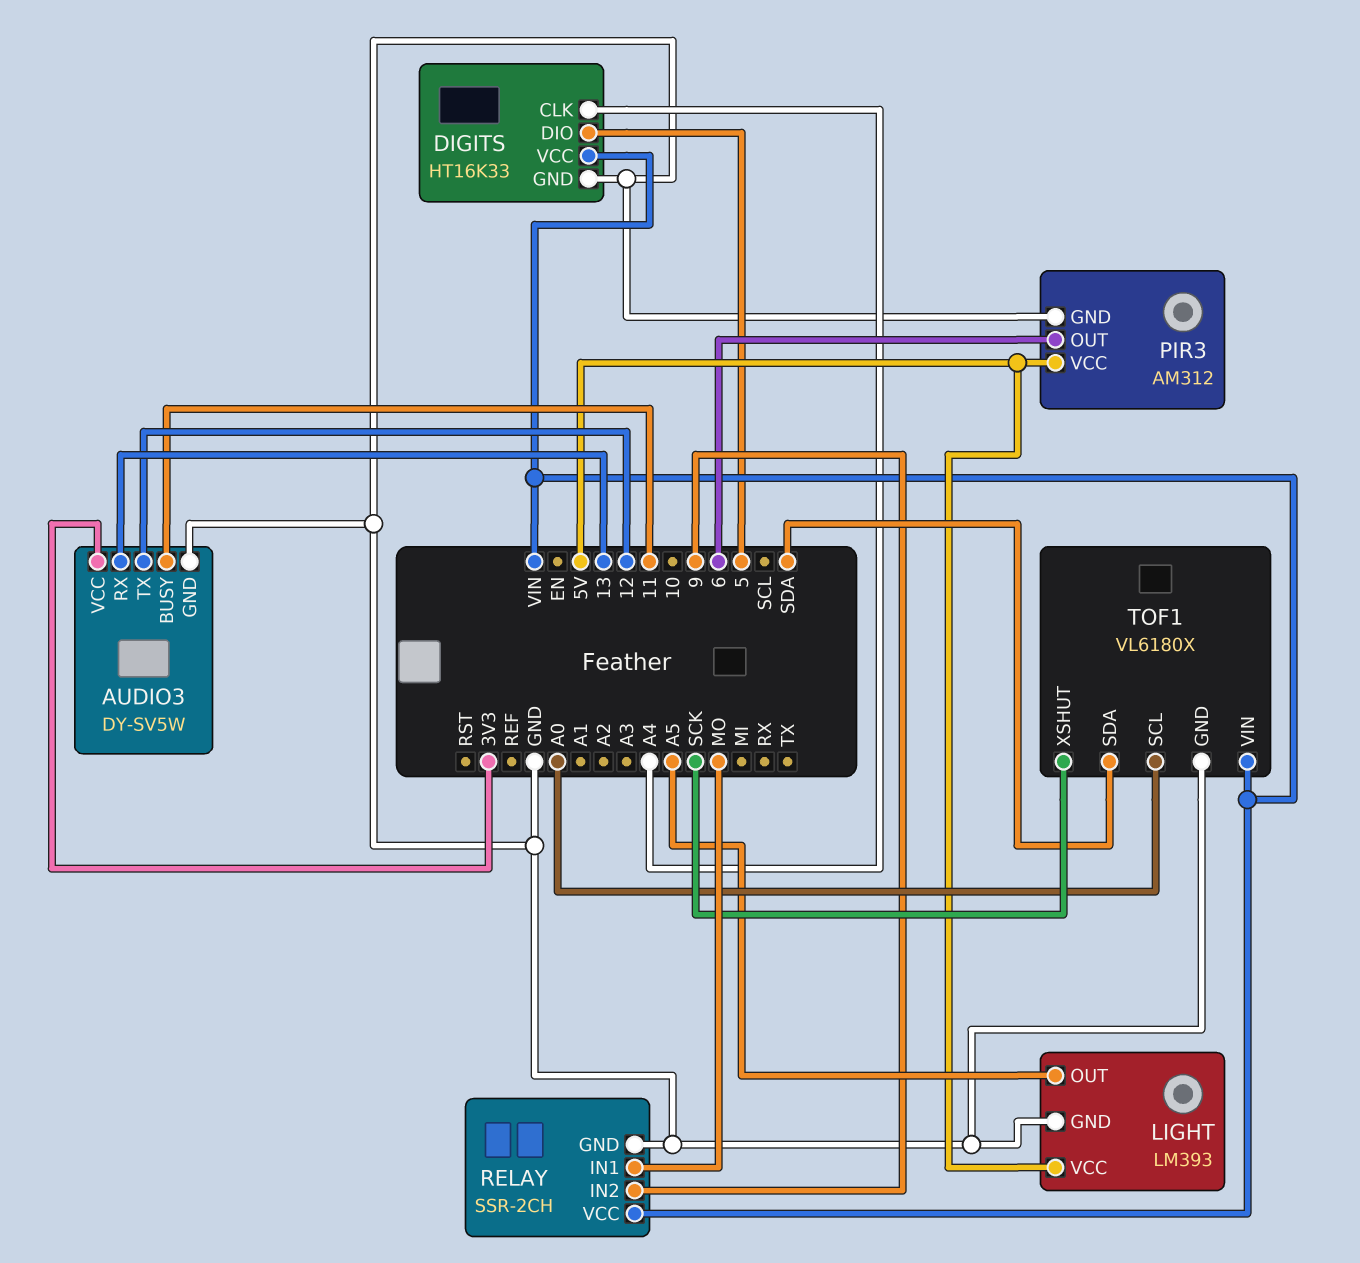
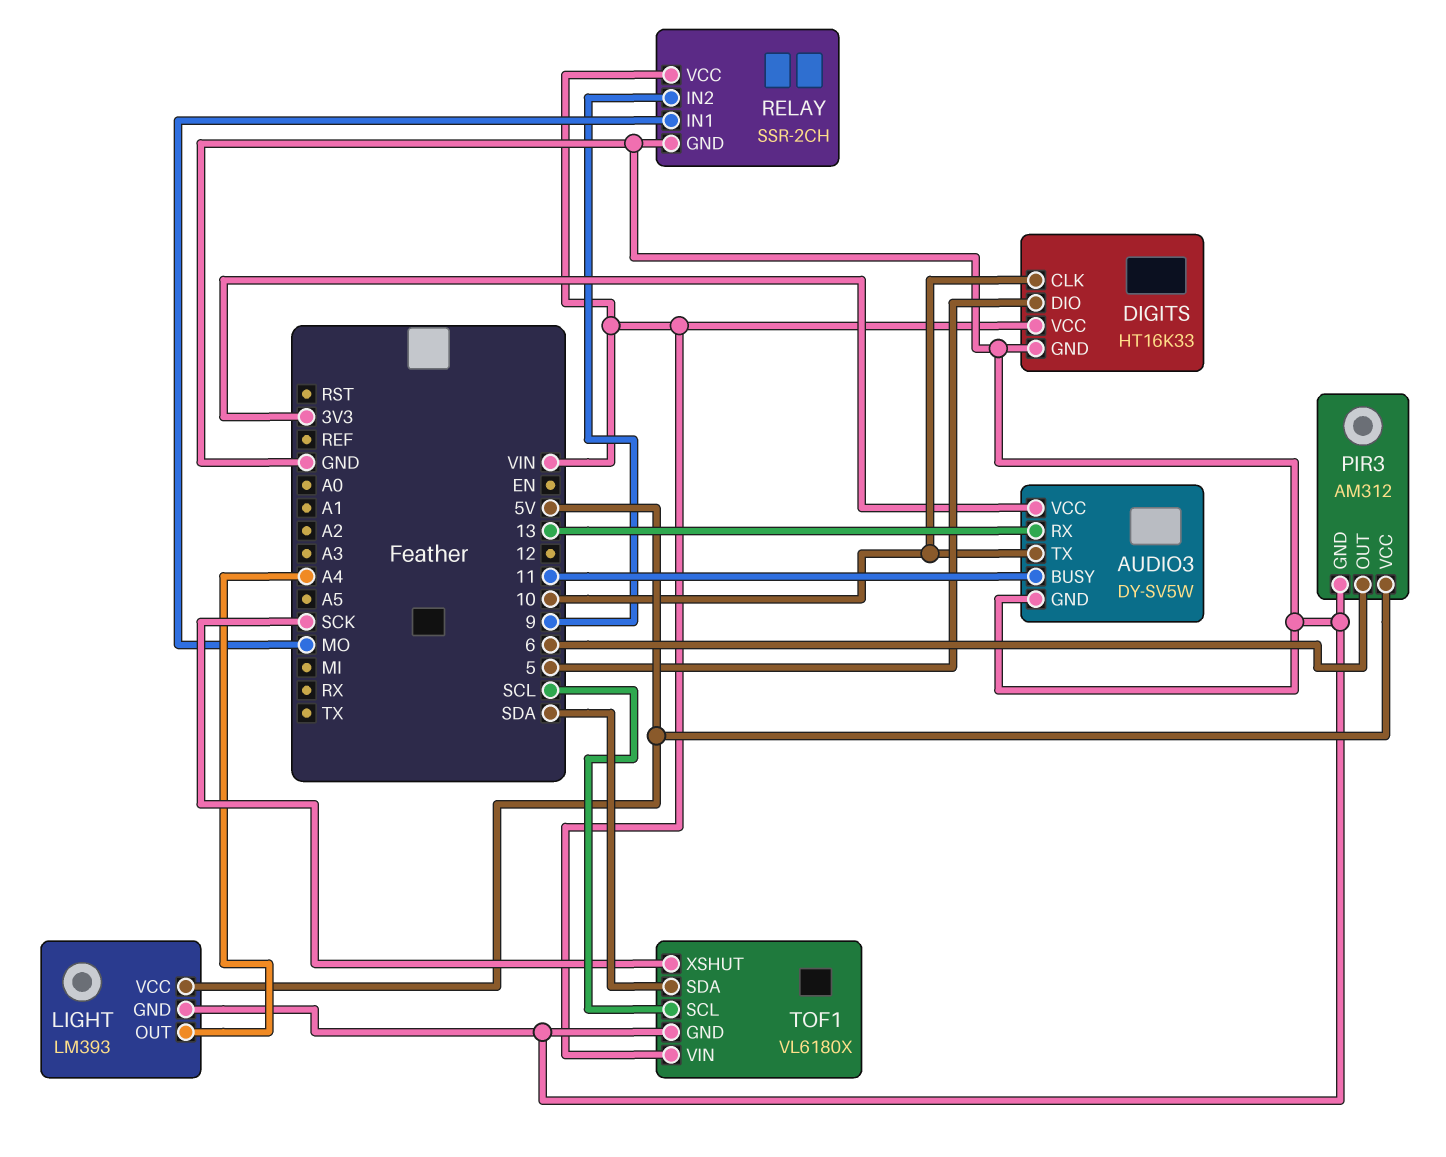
AUDIO3 pin TX: 12 -> 10
DIGITS pin CLK: A4 -> 10
LIGHT pin OUT: A5 -> A4
TOF1 pin SCL: A0 -> SCL

